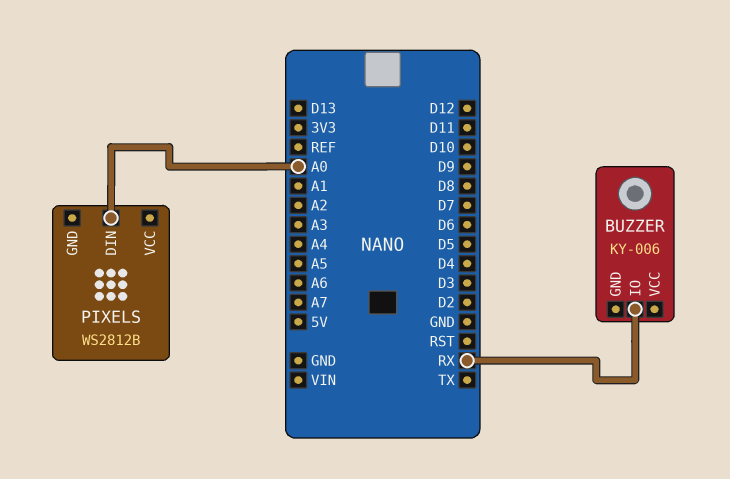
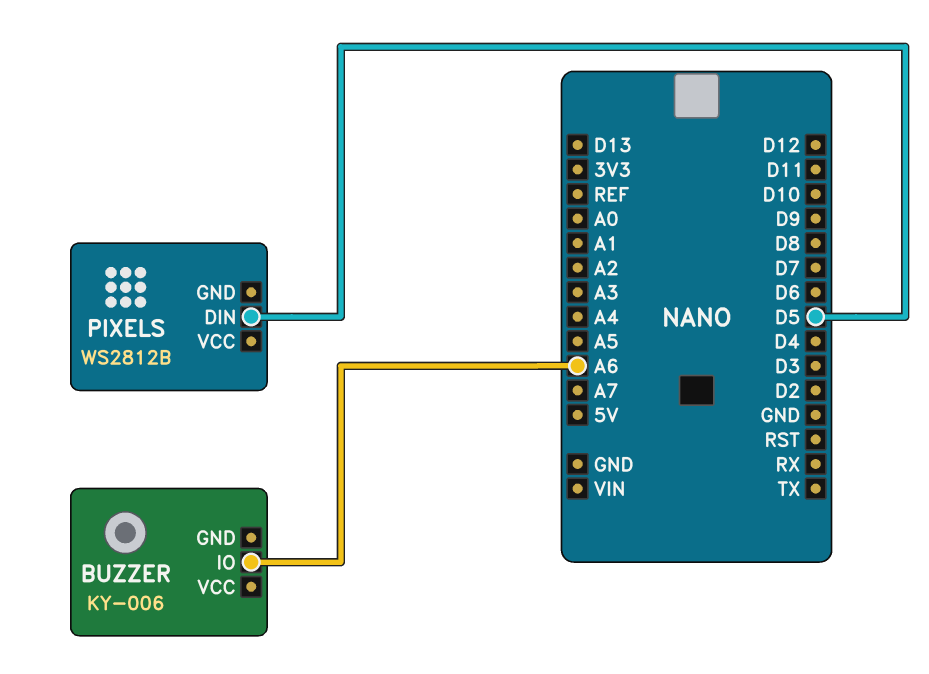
BUZZER pin IO: RX -> A6
PIXELS pin DIN: A0 -> D5

